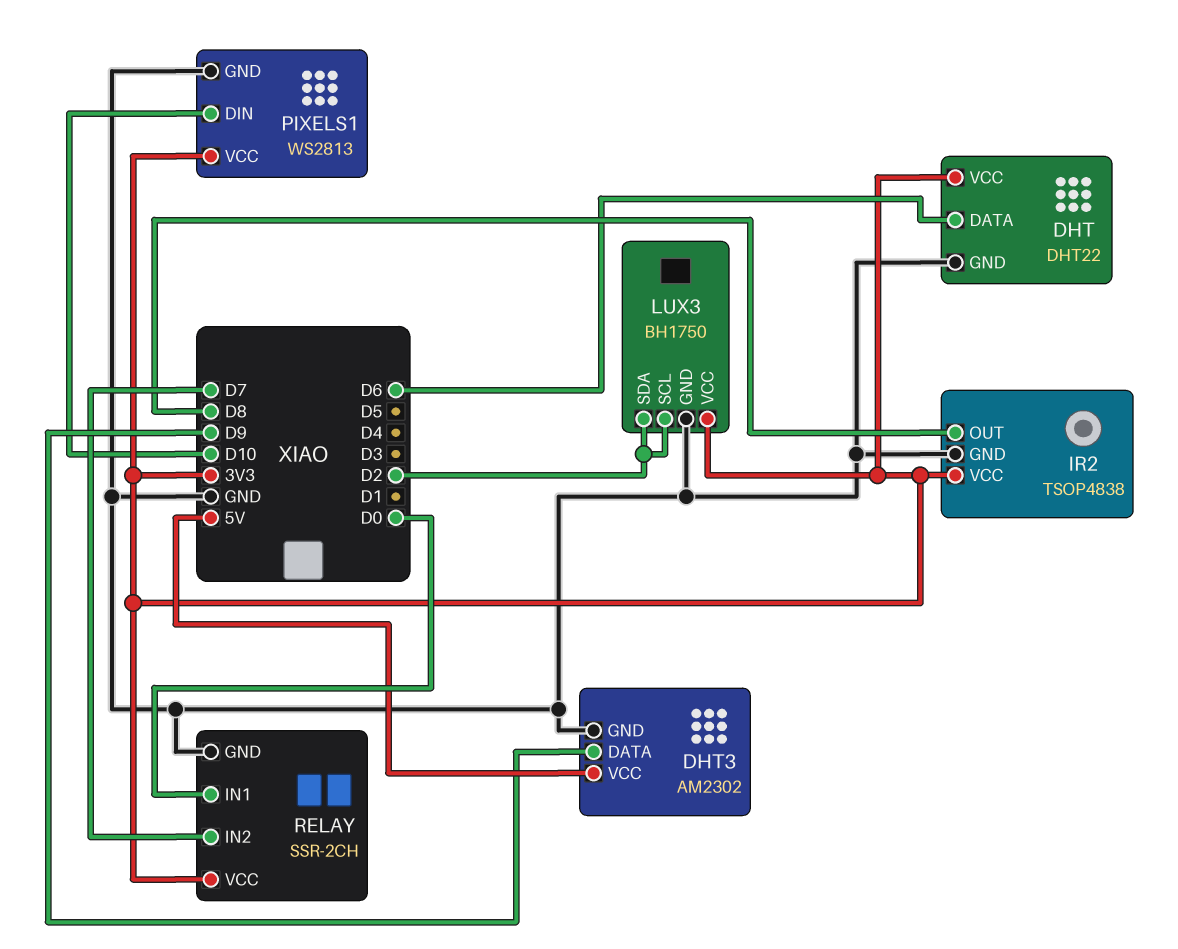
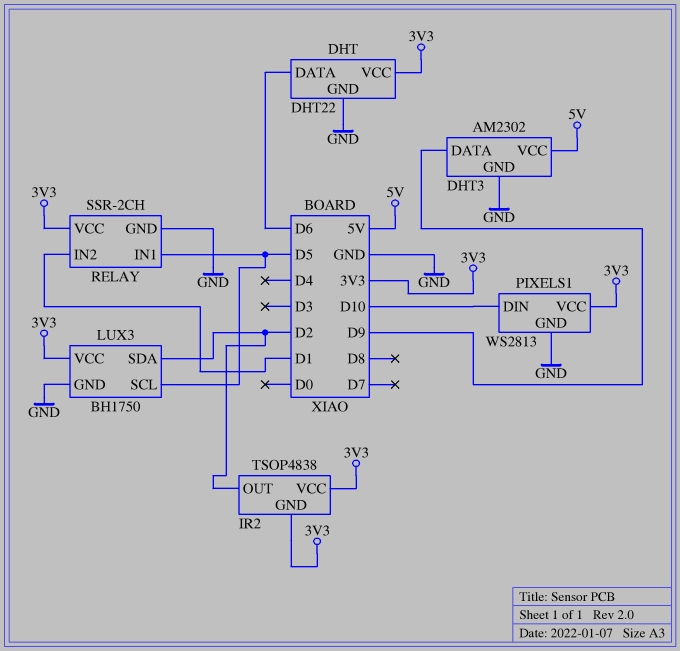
IR2 pin GND: GND -> 3V3
IR2 pin OUT: D8 -> D2
LUX3 pin SCL: D2 -> D5
RELAY pin IN1: D0 -> D5
RELAY pin IN2: D7 -> D1

